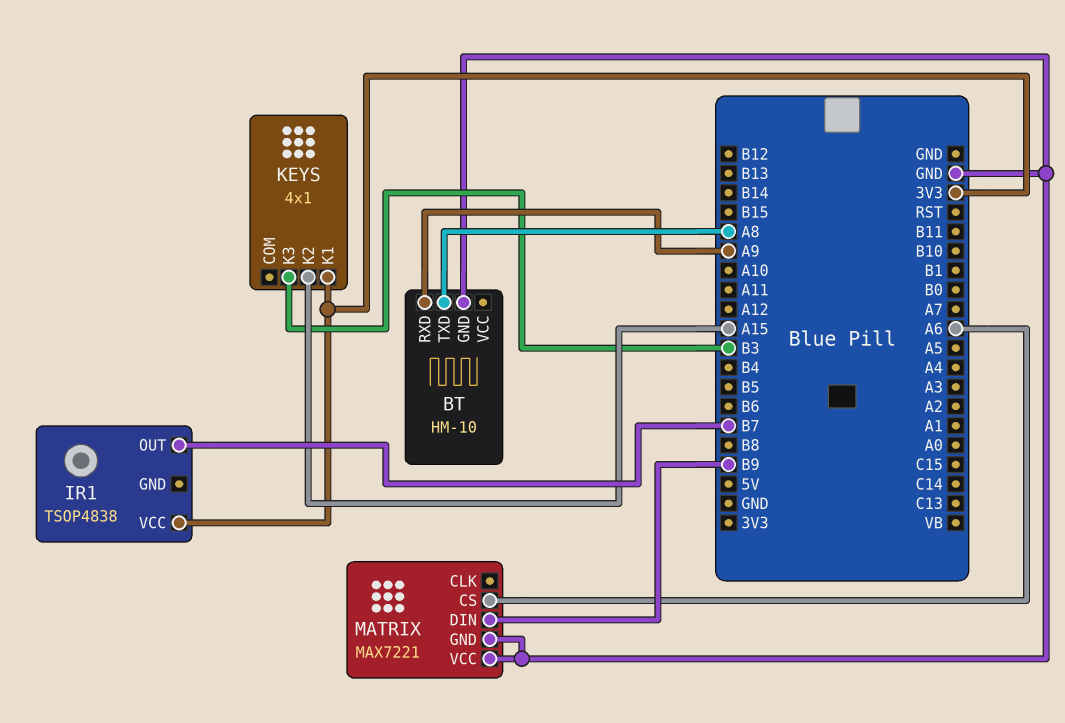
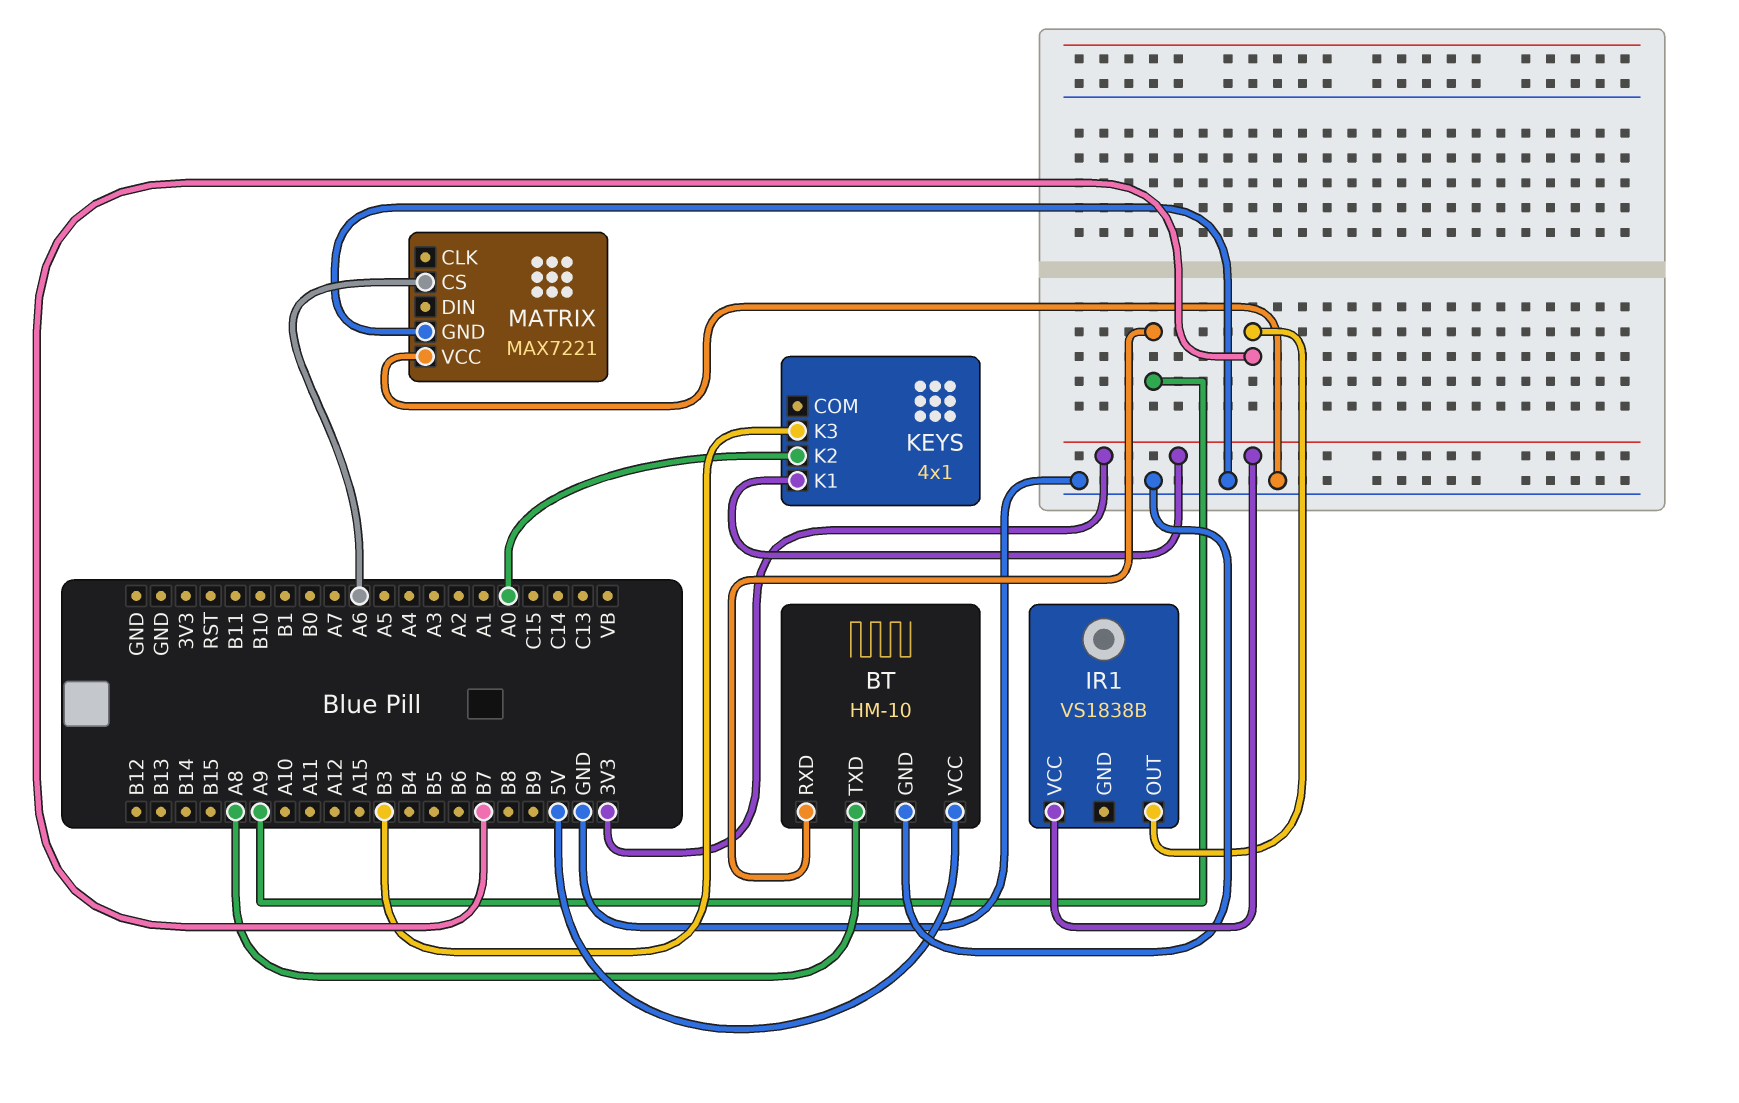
BT pin VCC: none -> 5V
IR1: TSOP4838 -> VS1838B
KEYS pin K2: A15 -> A0
MATRIX pin DIN: B9 -> none

